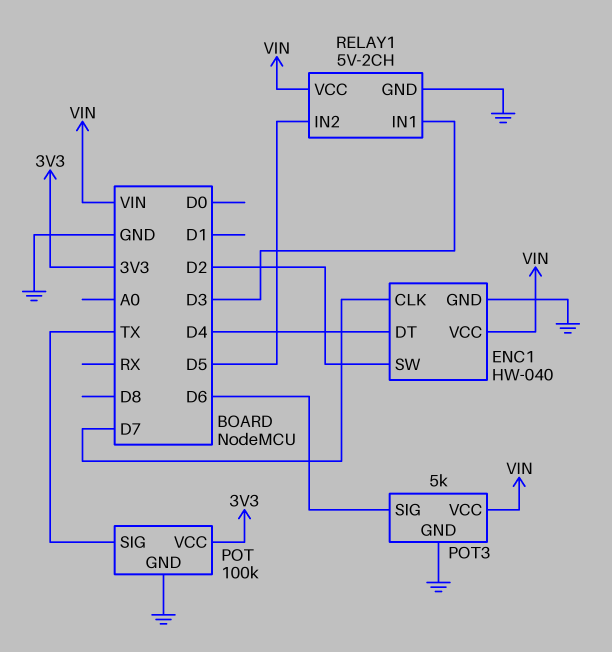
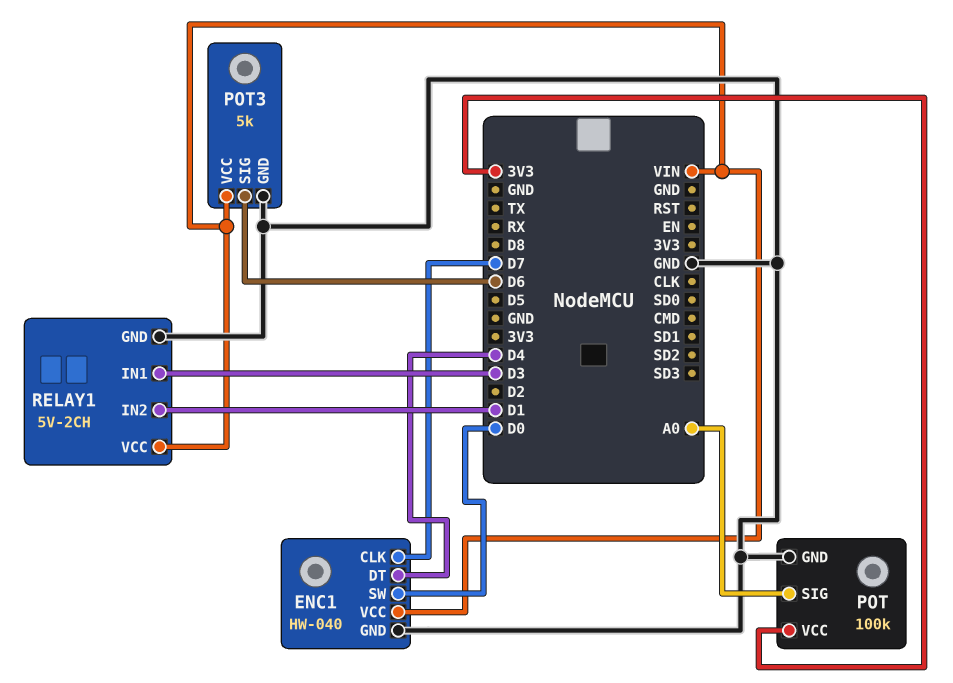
ENC1 pin SW: D2 -> D0
POT pin SIG: TX -> A0
RELAY1 pin IN2: D5 -> D1

